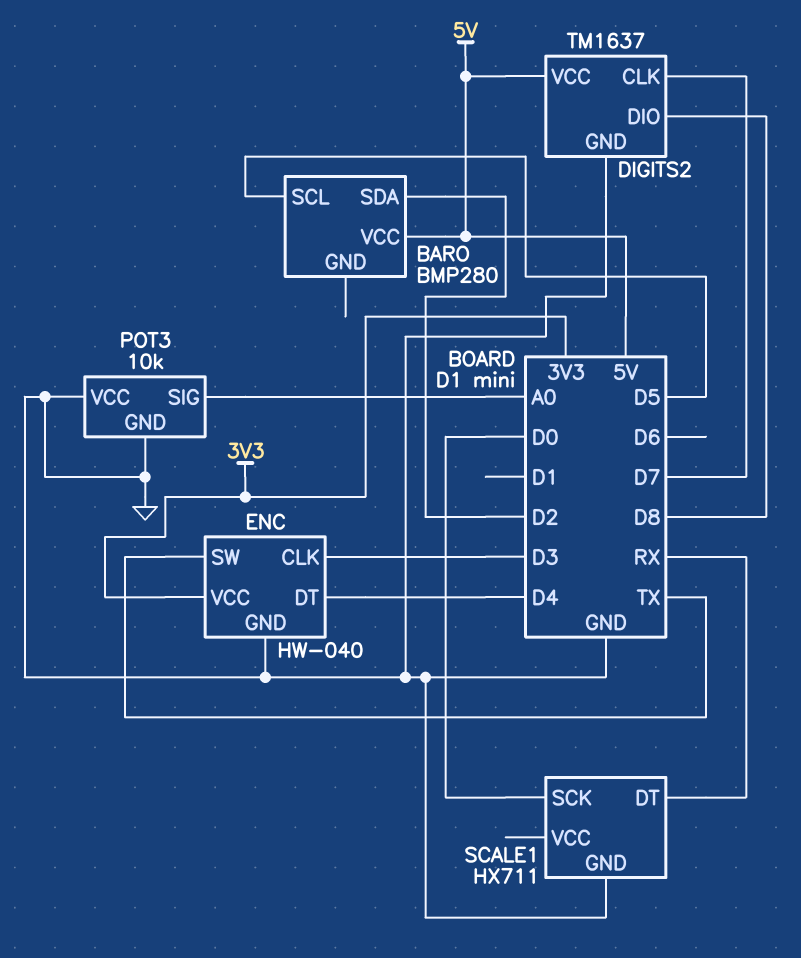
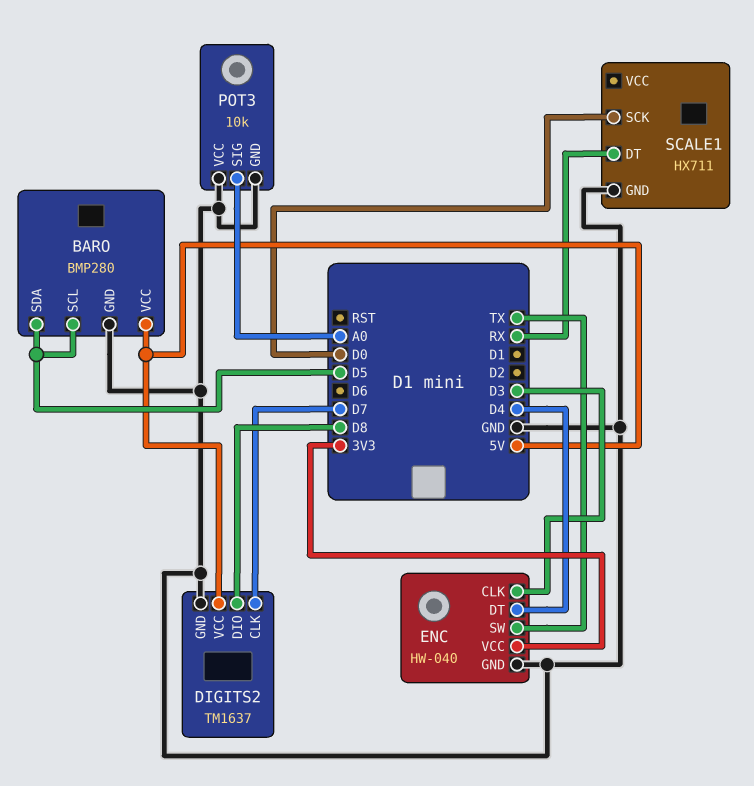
BARO pin GND: none -> GND
BARO pin SDA: D2 -> D5

